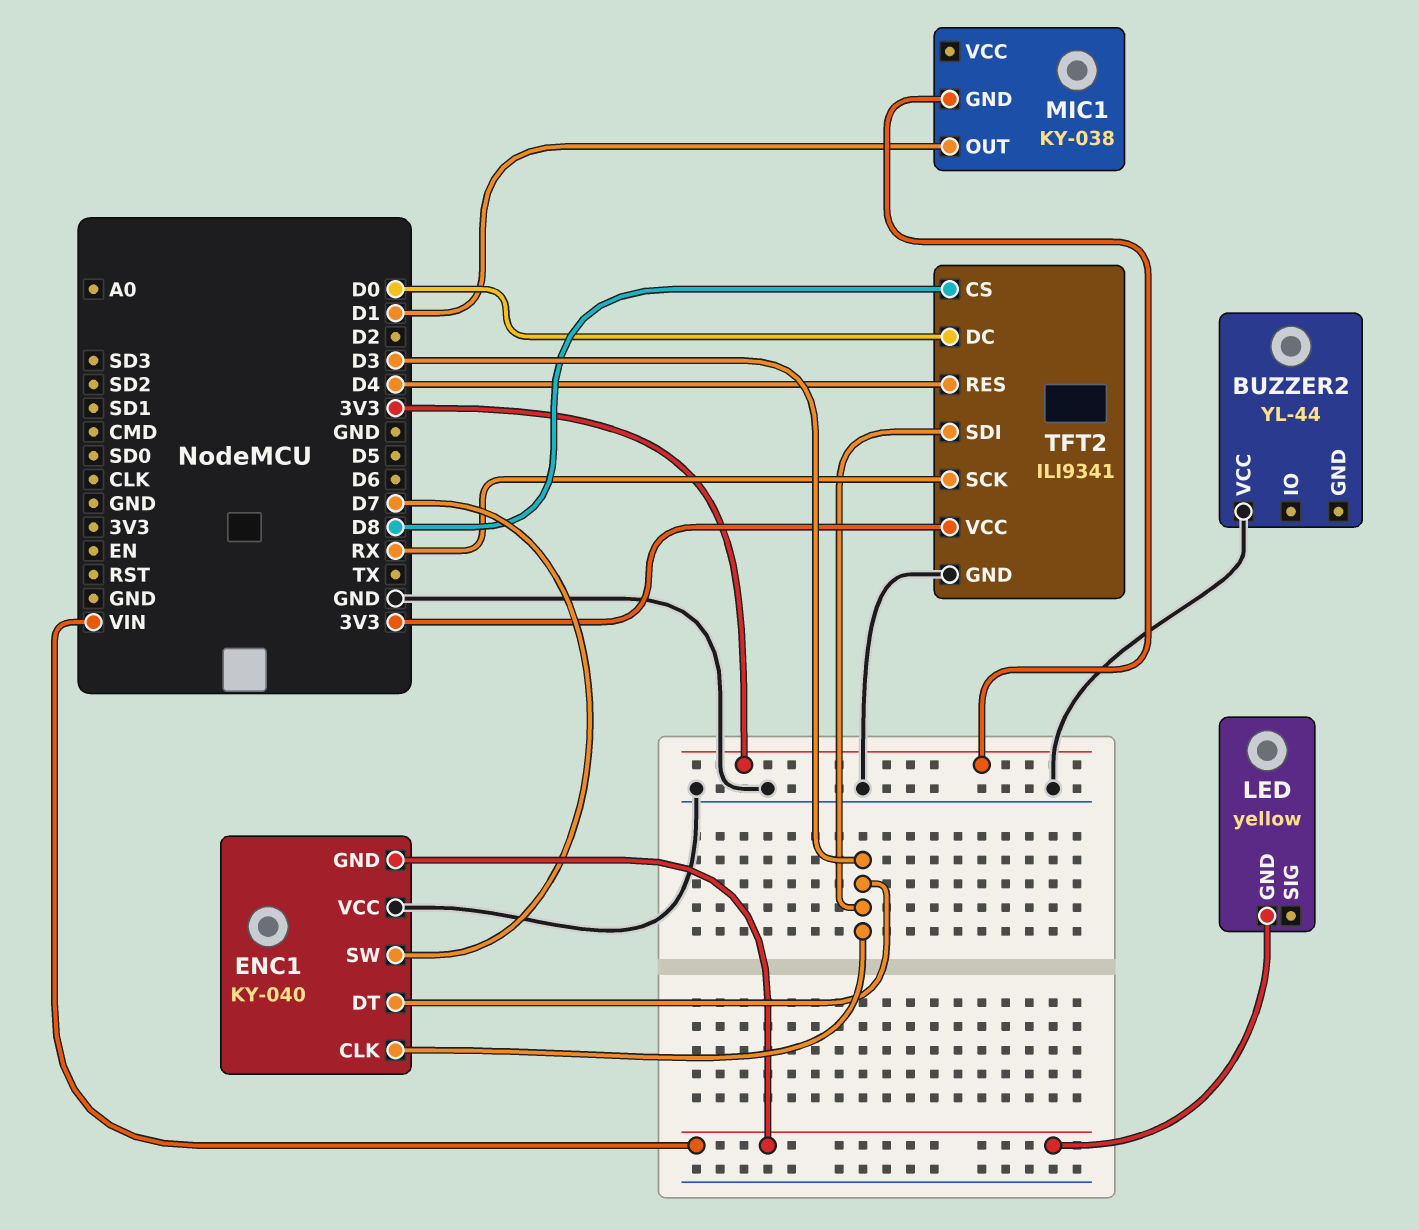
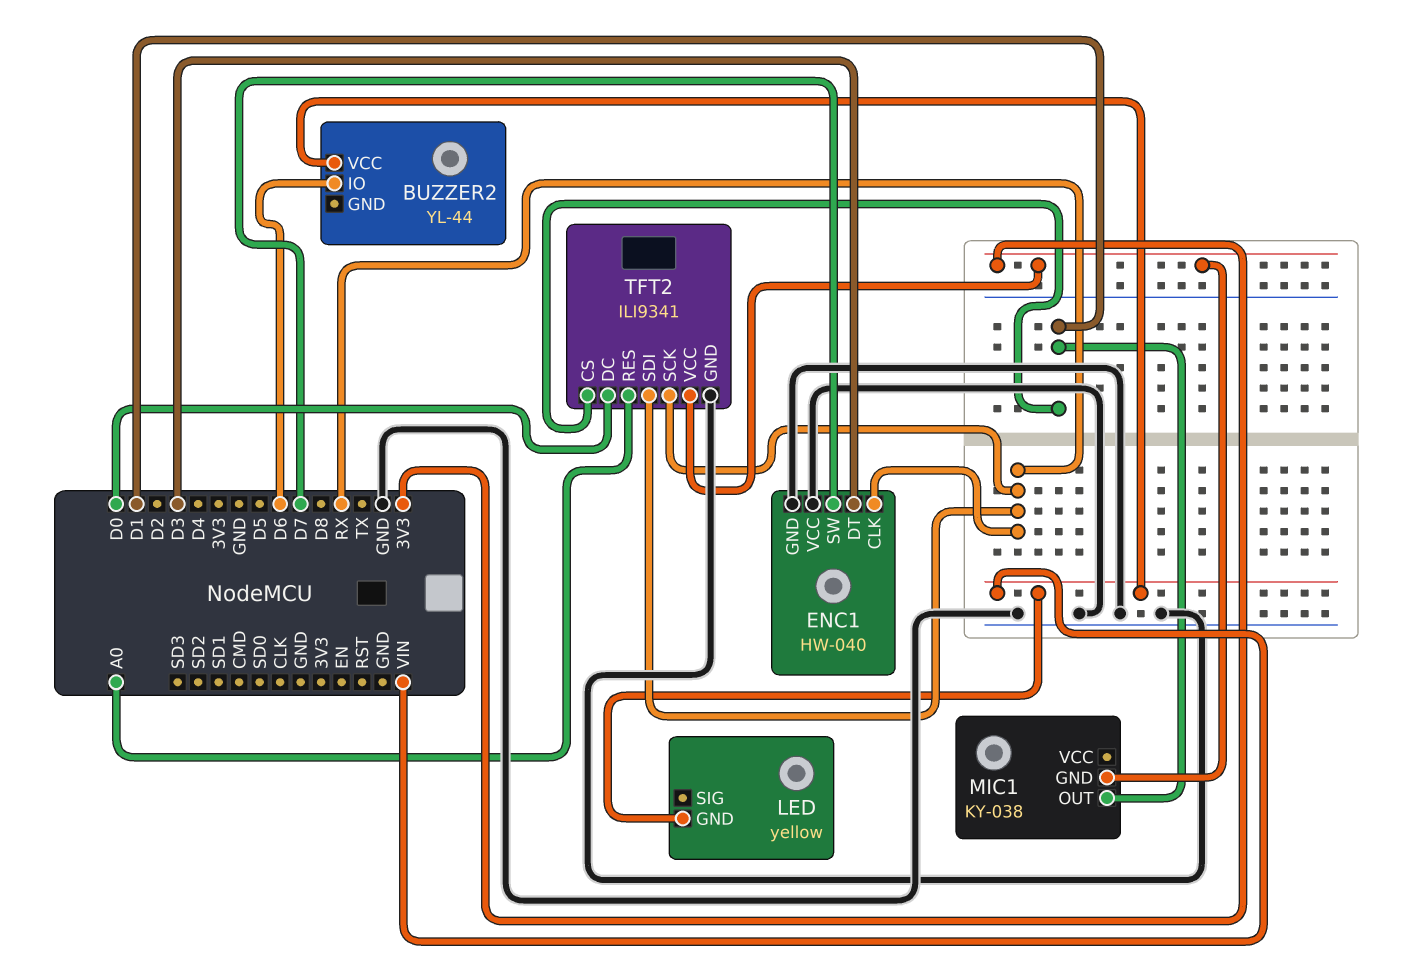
BUZZER2 pin IO: none -> D6
BUZZER2 pin VCC: GND -> VIN
ENC1: KY-040 -> HW-040
ENC1 pin CLK: D3 -> RX
ENC1 pin GND: VIN -> GND
TFT2 pin CS: D8 -> D1
TFT2 pin RES: D4 -> A0
TFT2 pin SDI: D3 -> RX

